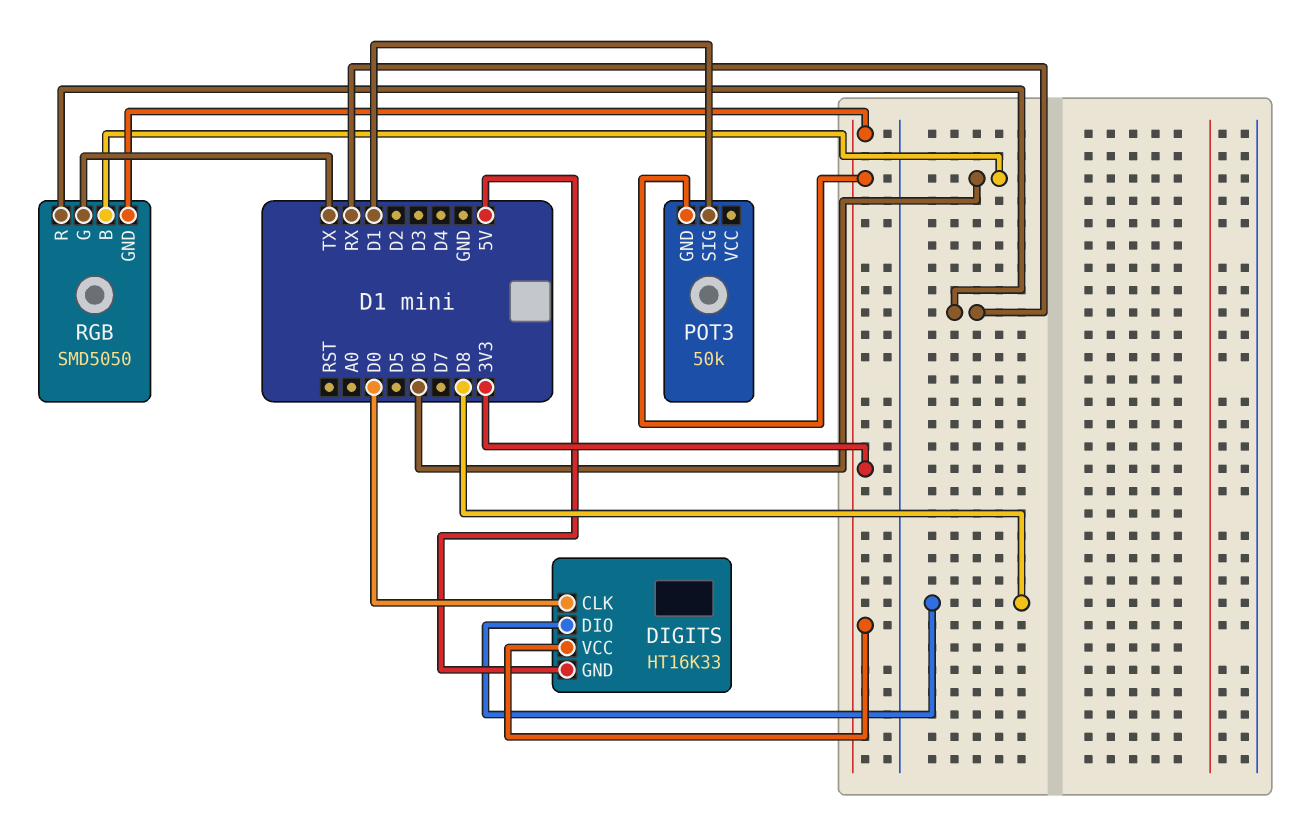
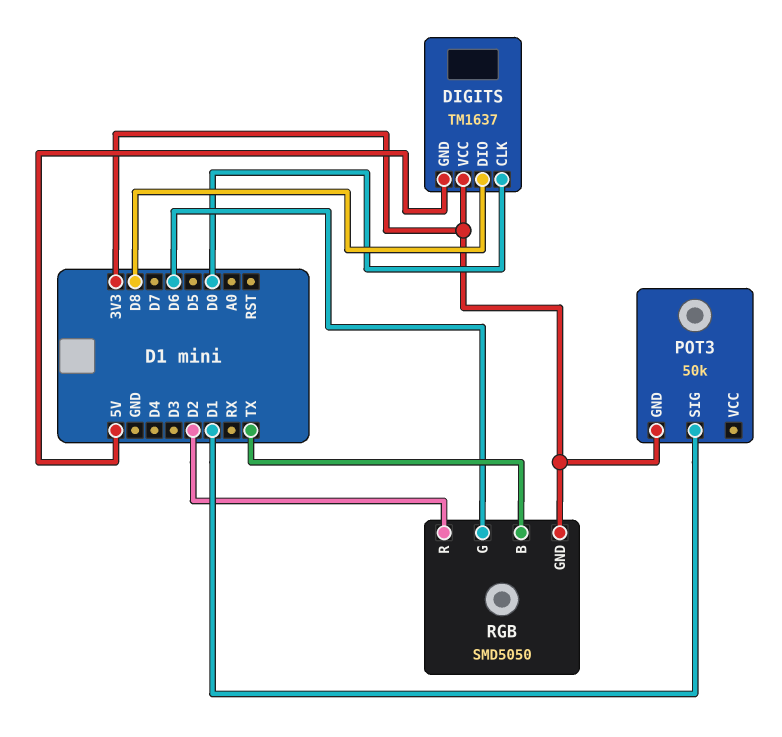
DIGITS: HT16K33 -> TM1637
RGB pin B: D6 -> TX
RGB pin G: TX -> D6
RGB pin R: RX -> D2

